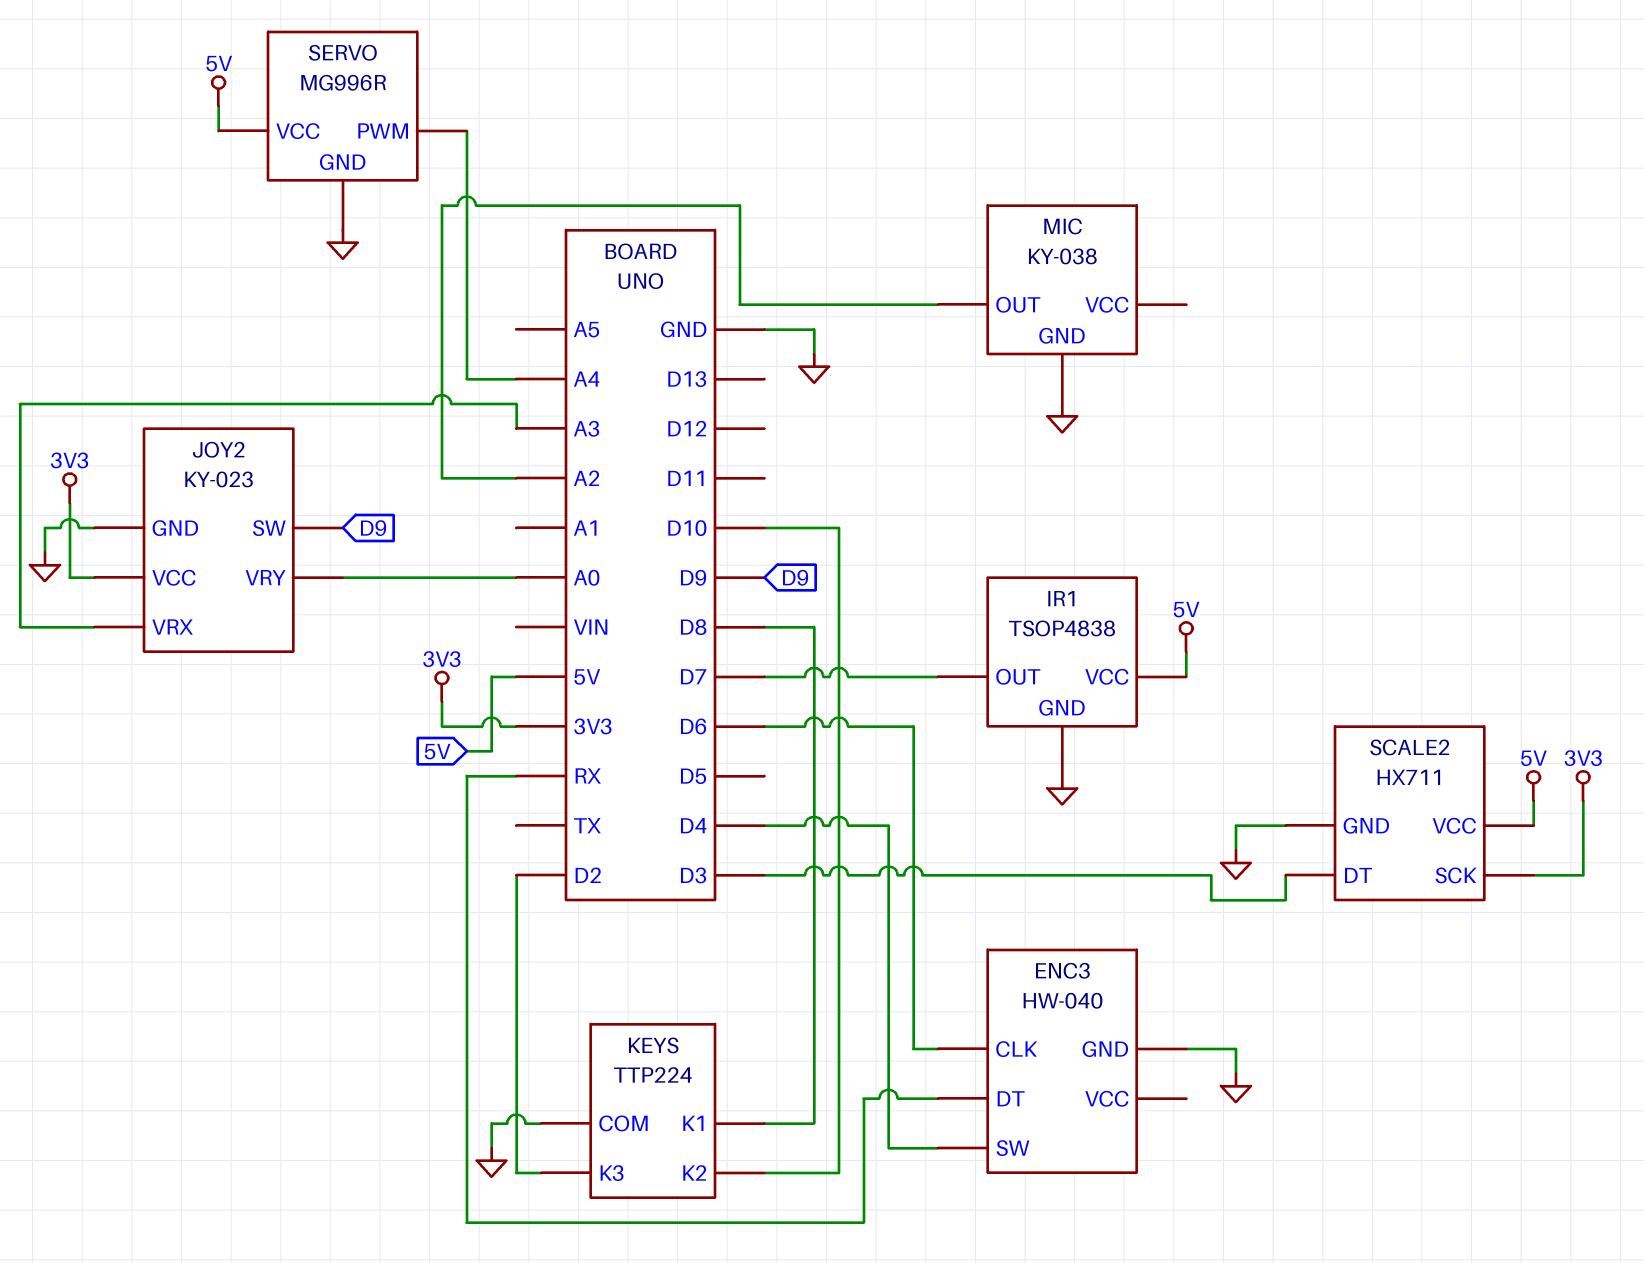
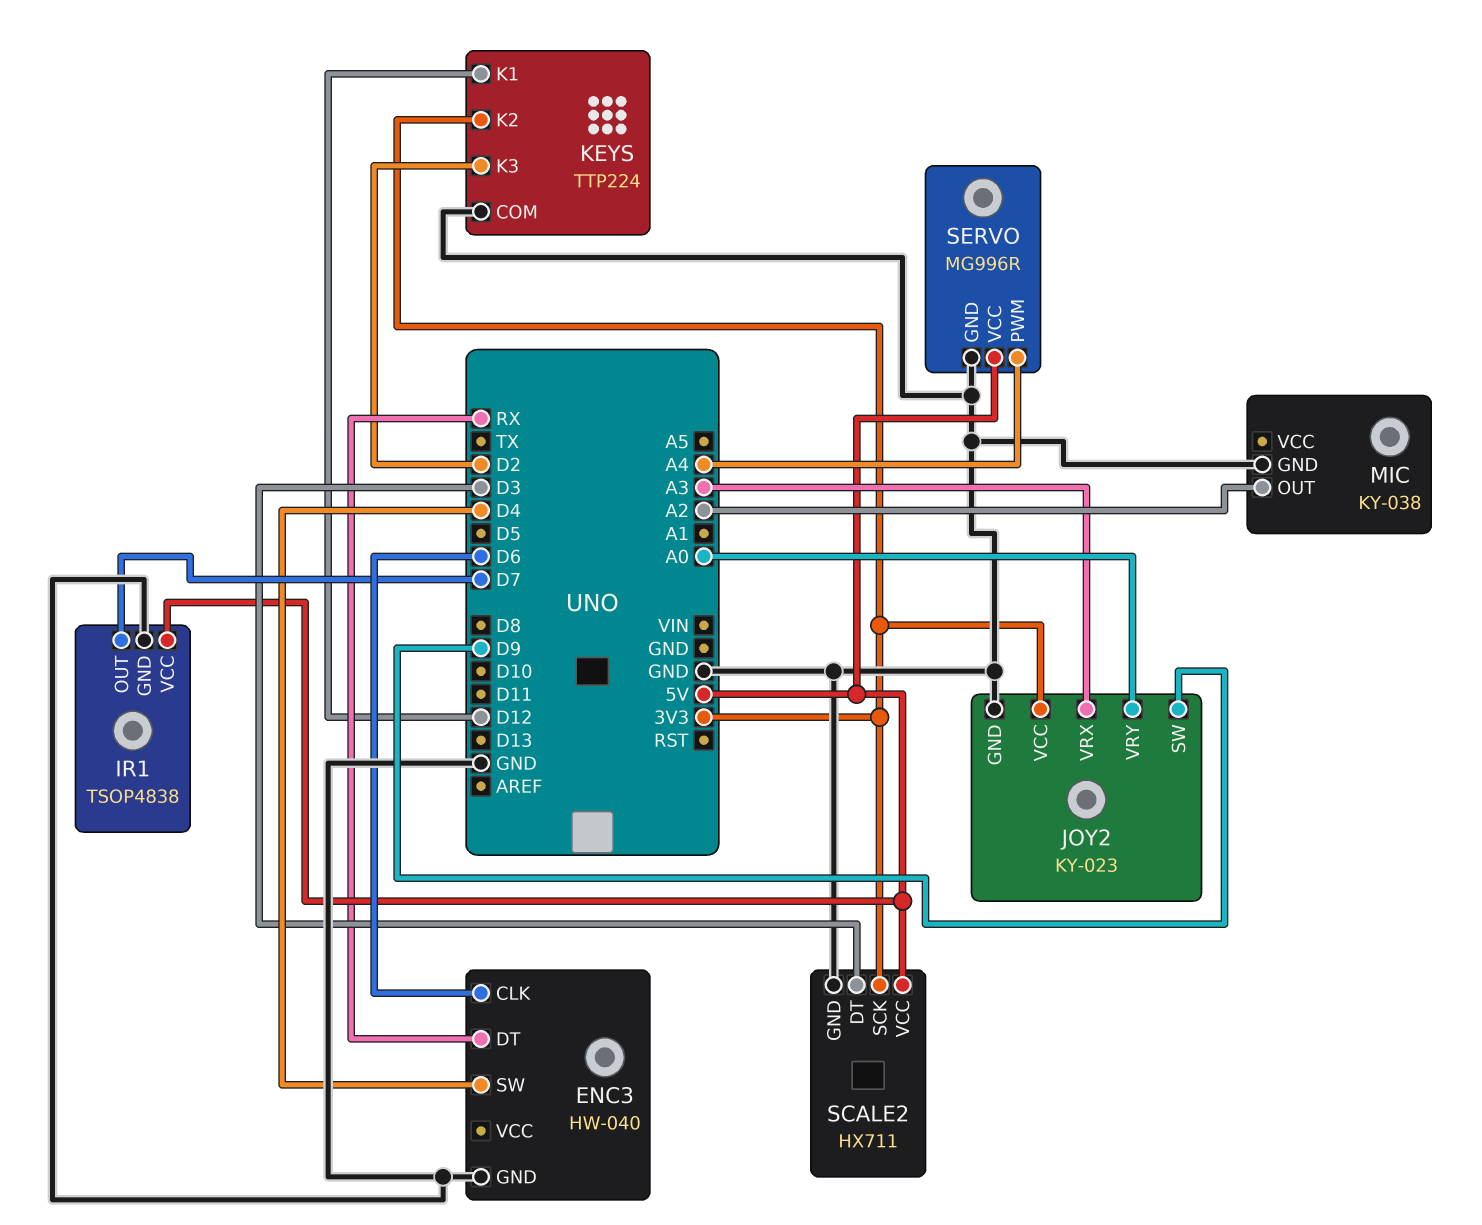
KEYS pin K1: D8 -> D12
KEYS pin K2: D10 -> 3V3

